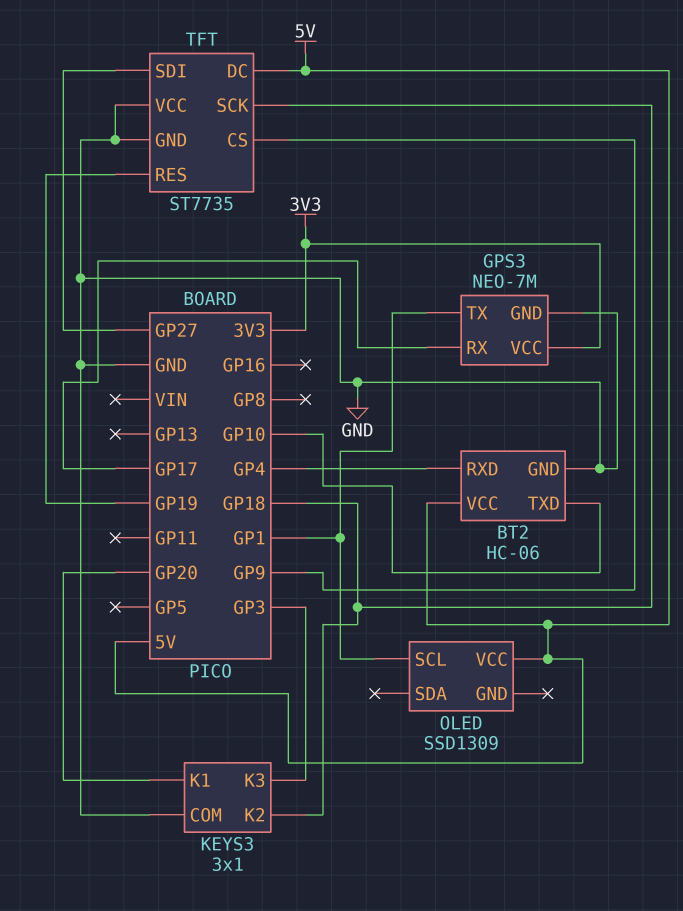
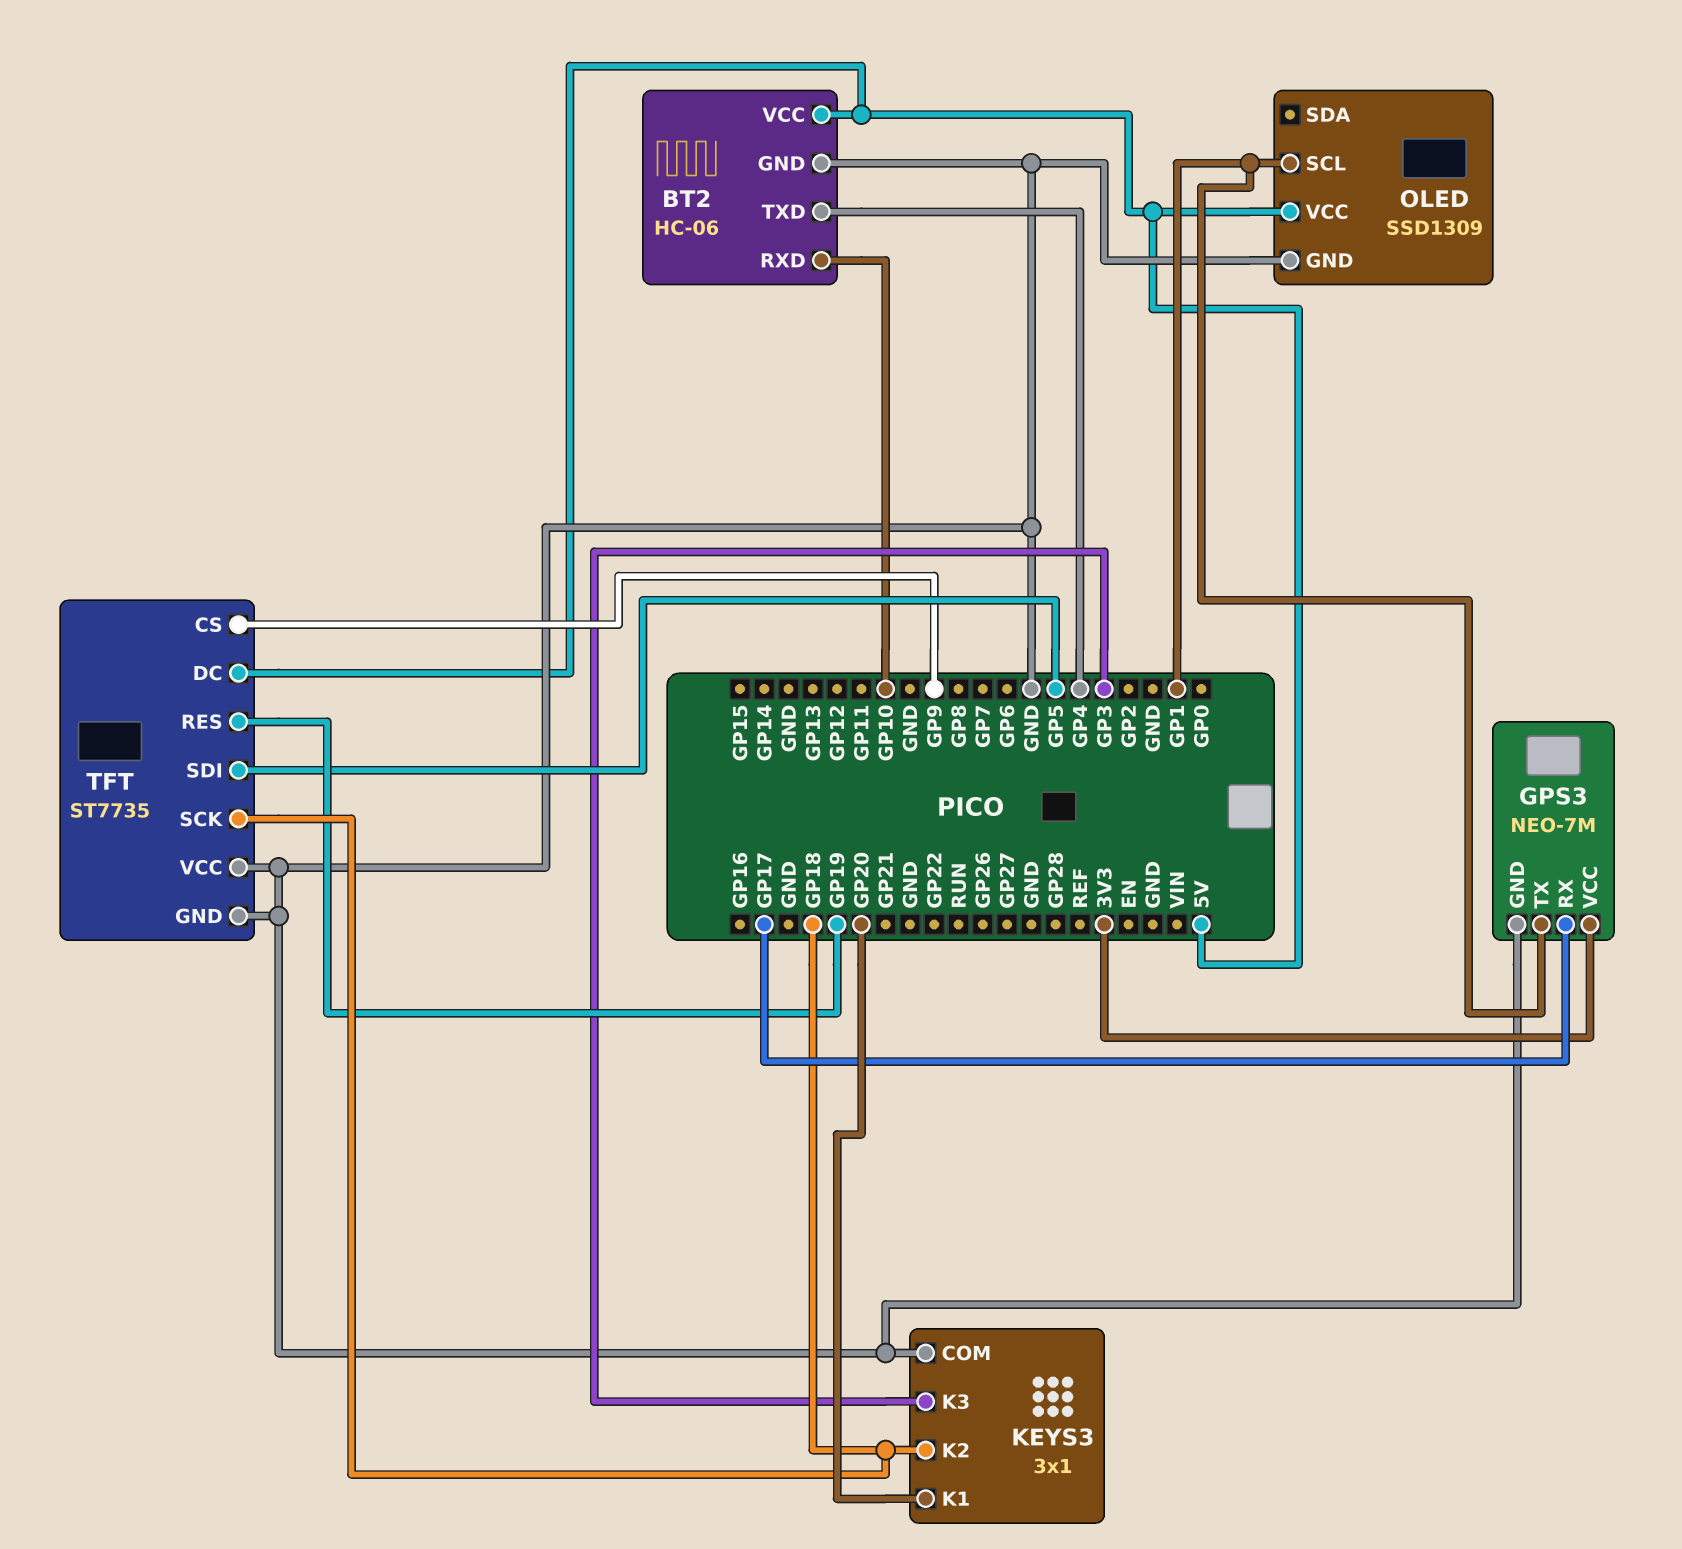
BT2 pin RXD: GP4 -> GP10
BT2 pin TXD: GP10 -> GP4
OLED pin GND: none -> GND
TFT pin SDI: GP27 -> GP5

